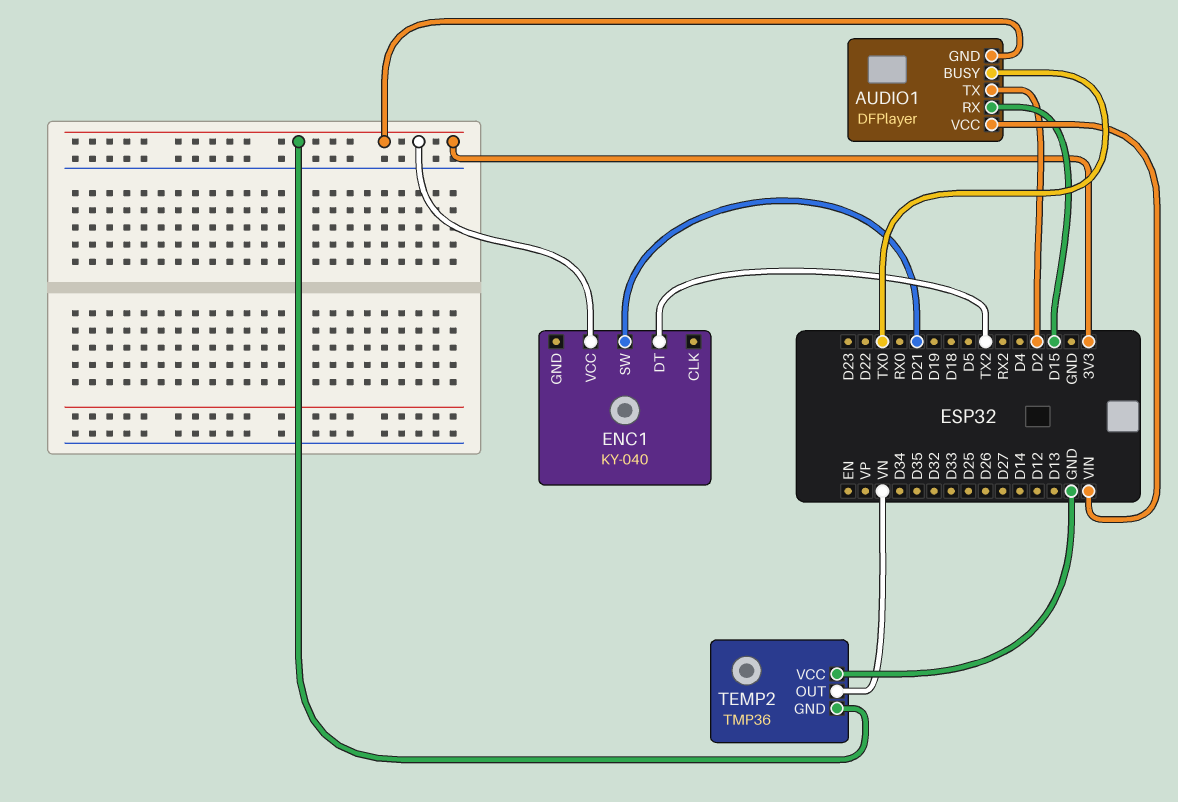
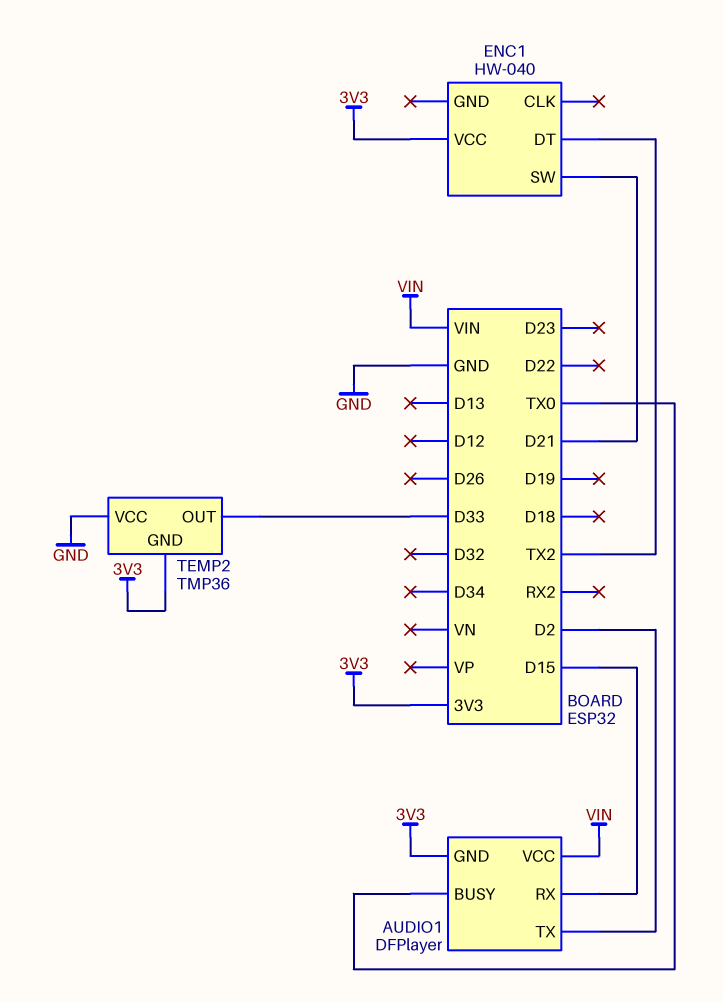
ENC1: KY-040 -> HW-040
TEMP2 pin OUT: VN -> D33

